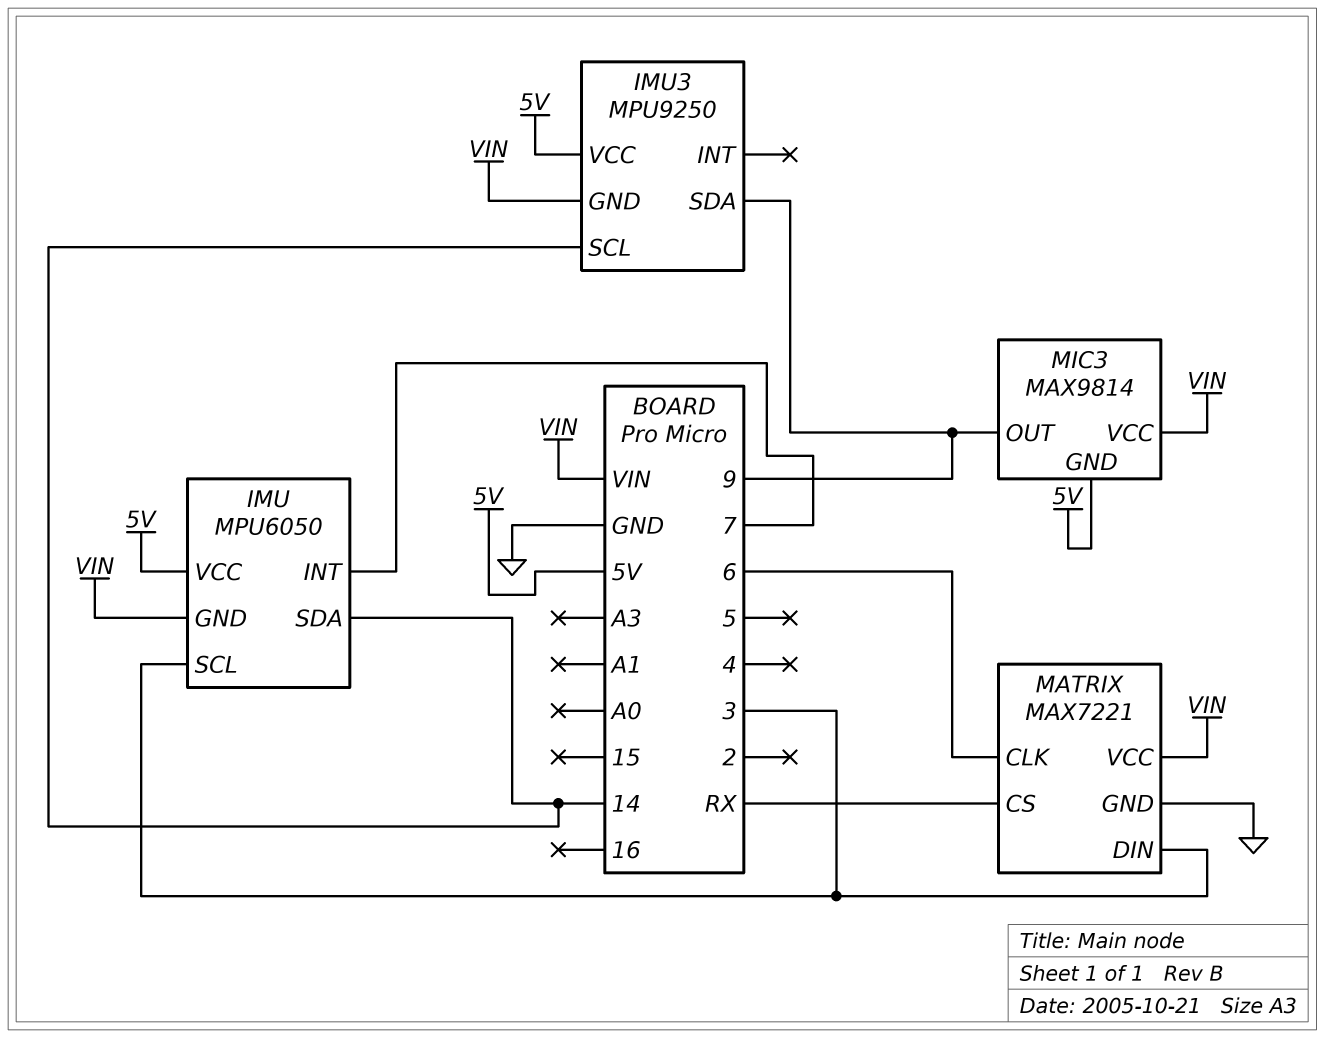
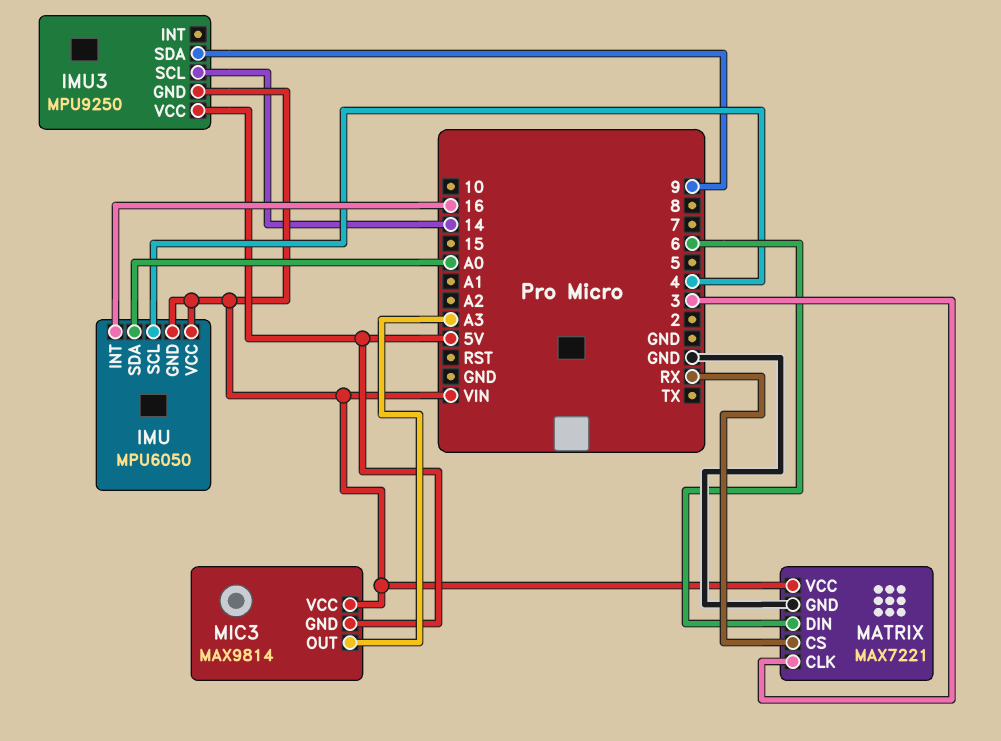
IMU pin INT: 7 -> 16
IMU pin SCL: 3 -> 4
IMU pin SDA: 14 -> A0
IMU pin VCC: 5V -> VIN
MATRIX pin CLK: 6 -> 3
MATRIX pin DIN: 3 -> 6
MIC3 pin OUT: 9 -> A3

